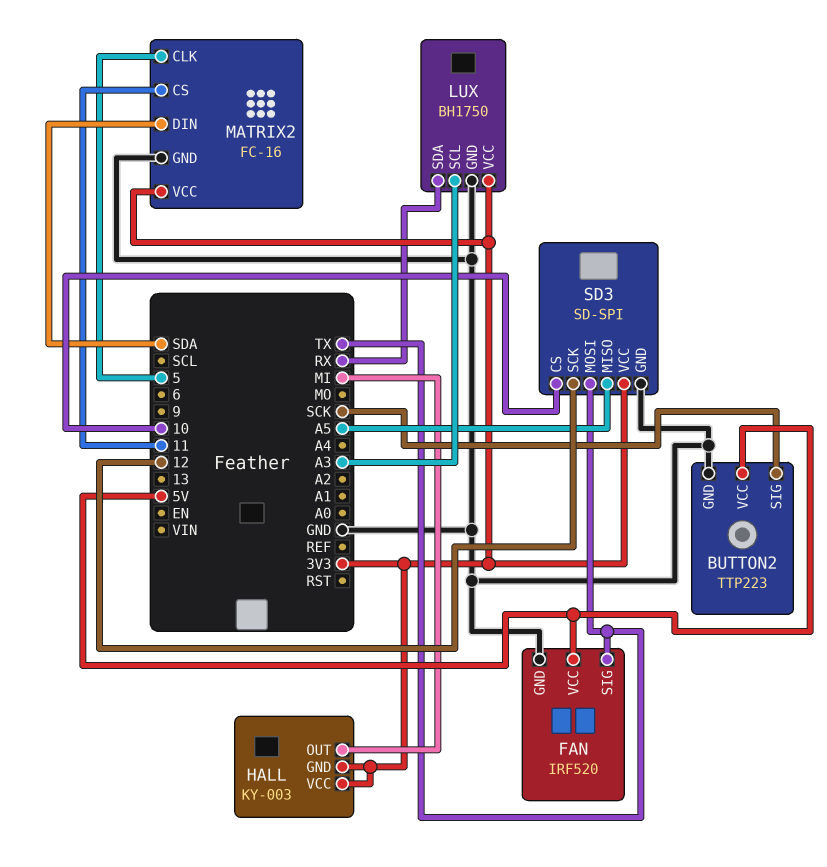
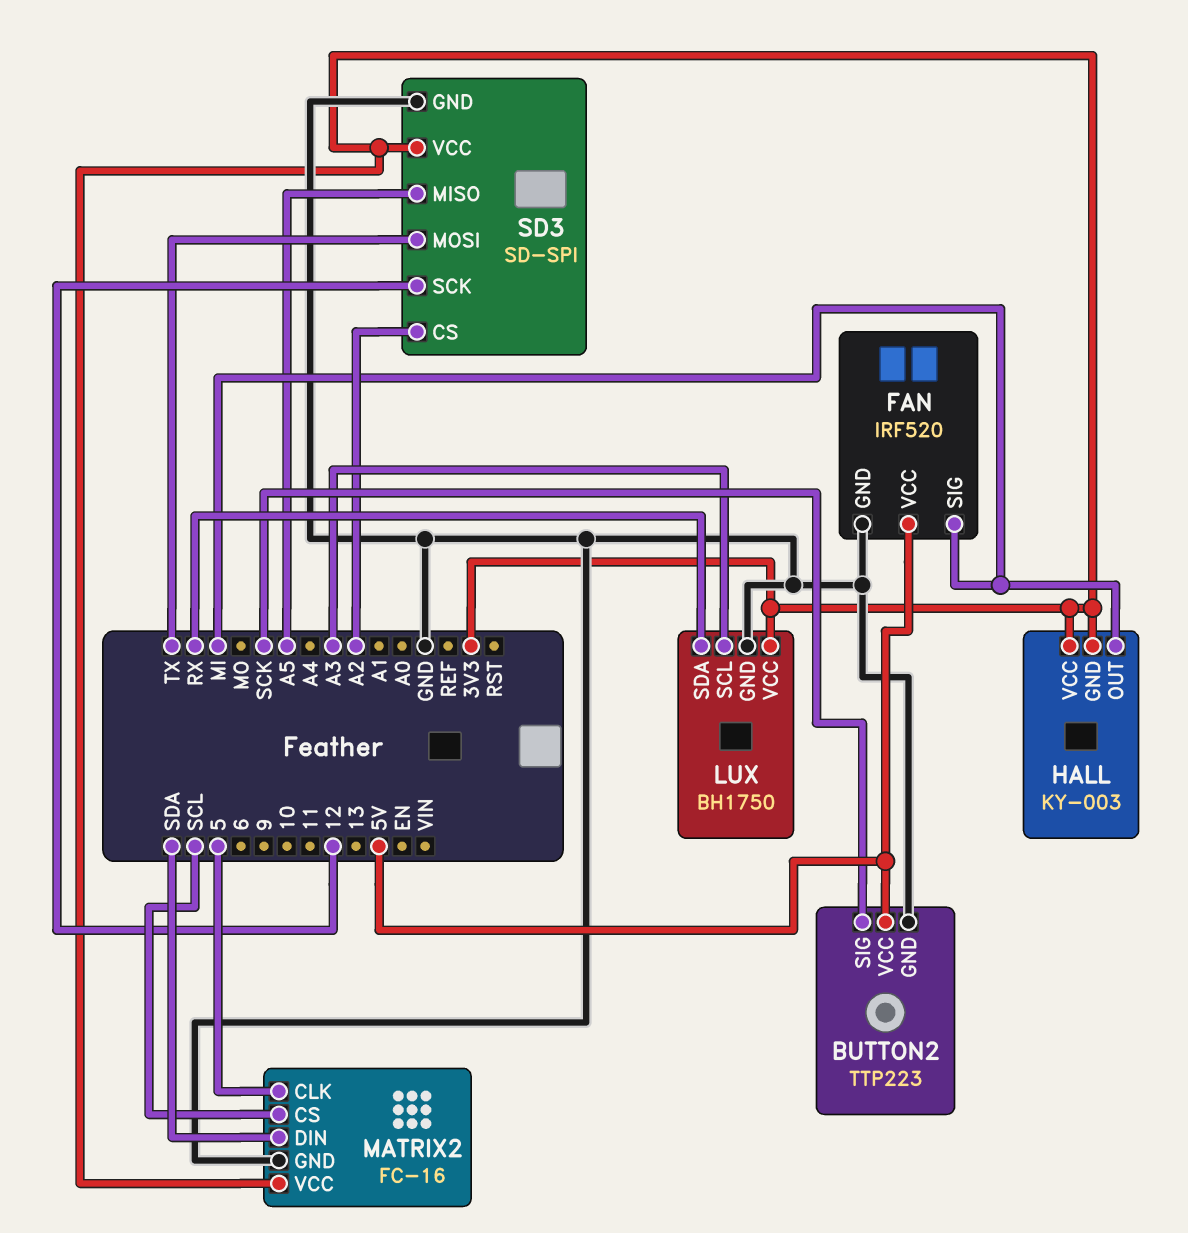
FAN pin SIG: TX -> MI
MATRIX2 pin CS: 11 -> SCL
SD3 pin CS: 10 -> A2

